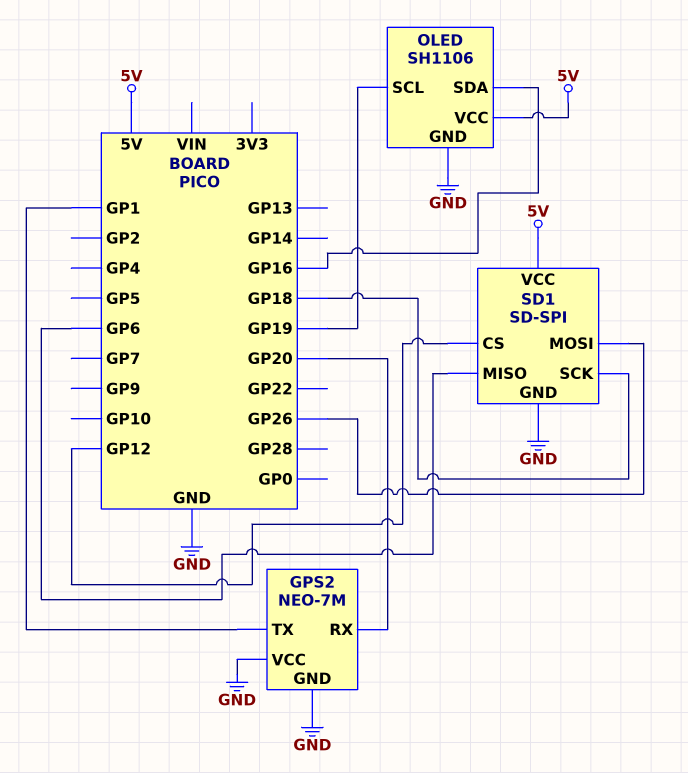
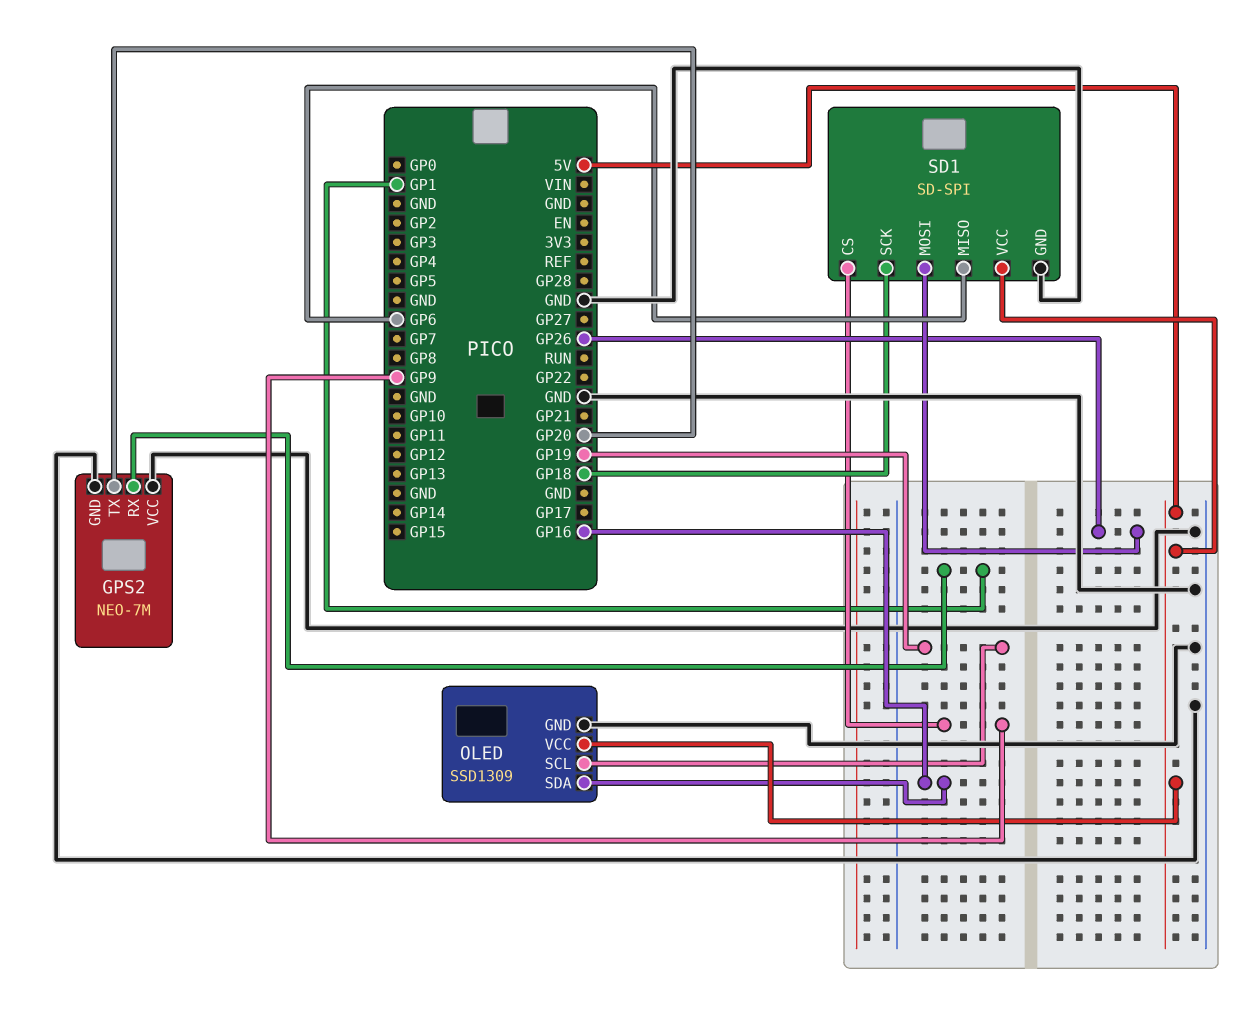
GPS2 pin RX: GP20 -> GP1
GPS2 pin TX: GP1 -> GP20
OLED: SH1106 -> SSD1309
SD1 pin CS: GP12 -> GP9

